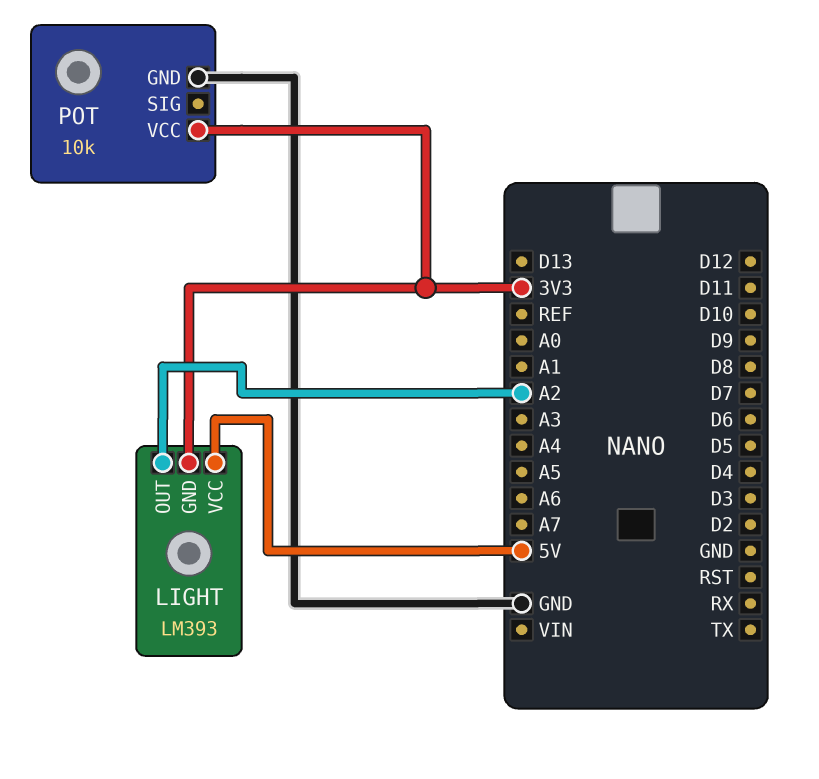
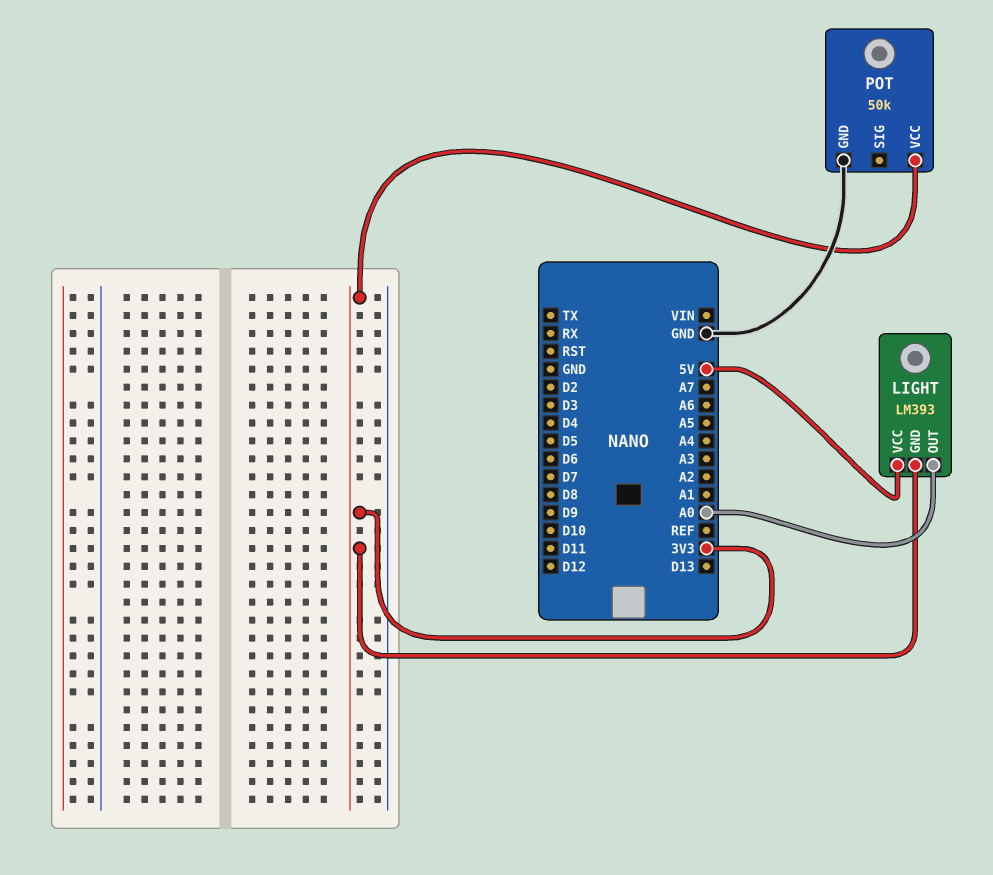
LIGHT pin OUT: A2 -> A0
POT: 10k -> 50k

